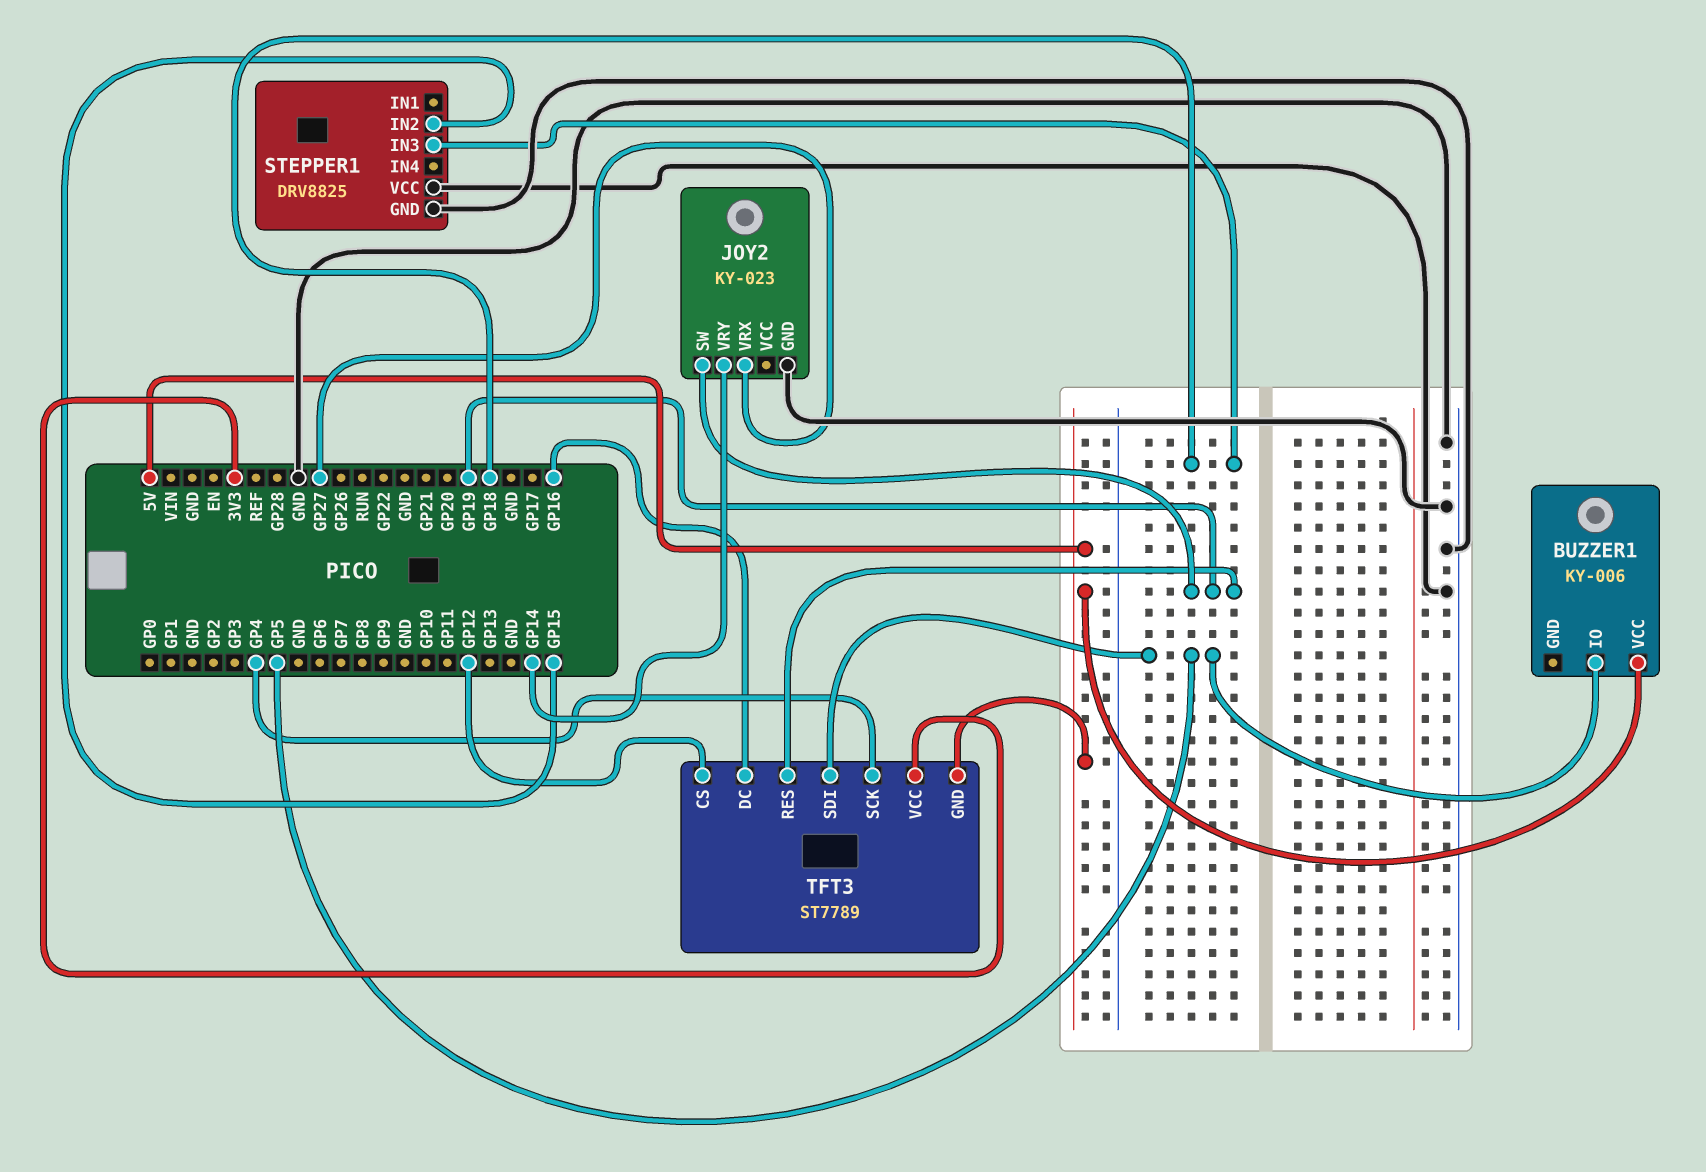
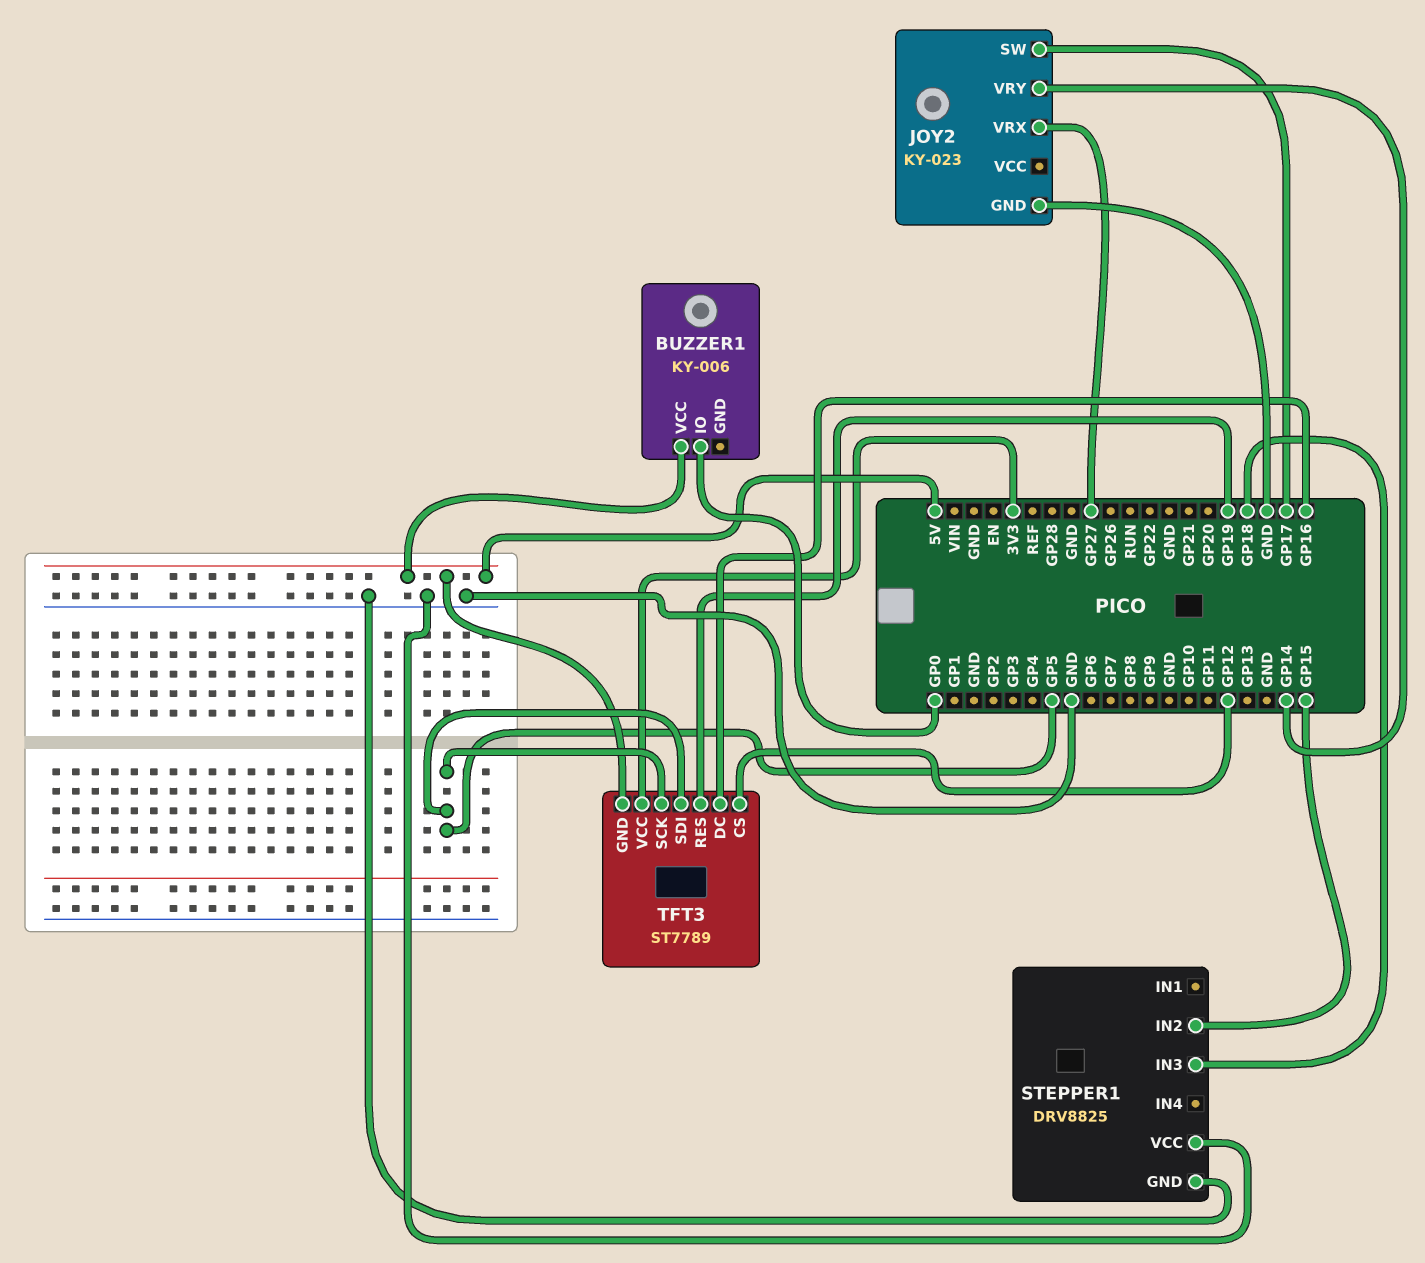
BUZZER1 pin IO: GP5 -> GP0
JOY2 pin SW: GP19 -> GP17
TFT3 pin SCK: GP4 -> GP5

